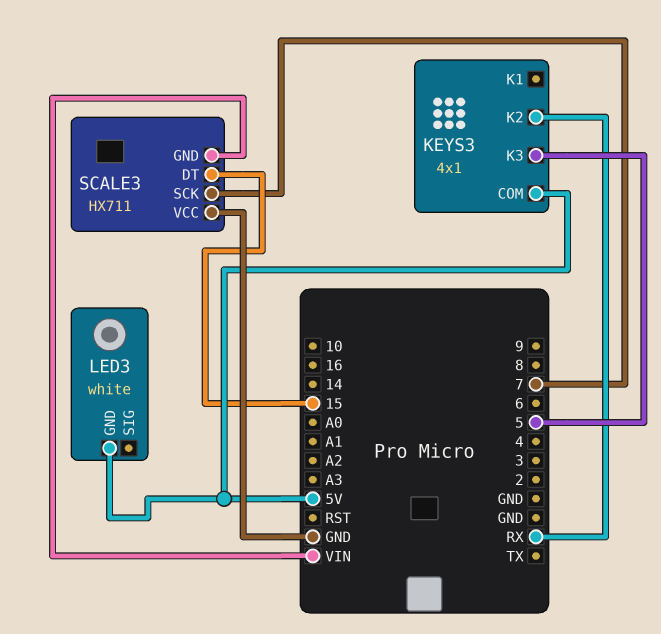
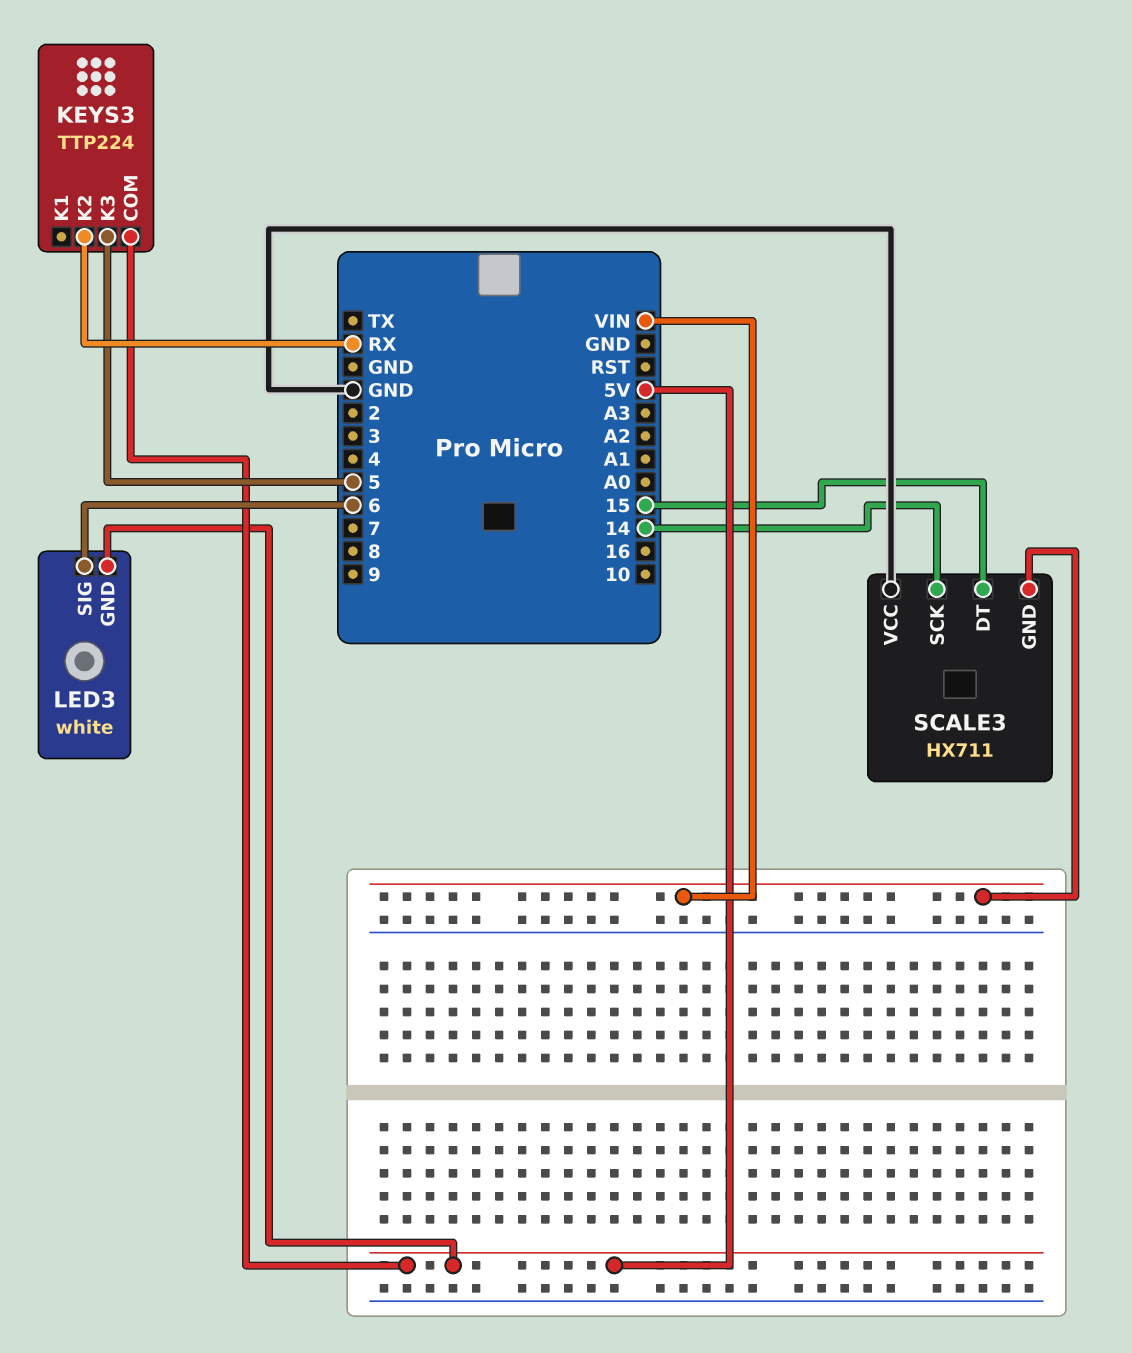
KEYS3: 4x1 -> TTP224
LED3 pin SIG: none -> 6
SCALE3 pin SCK: 7 -> 14

